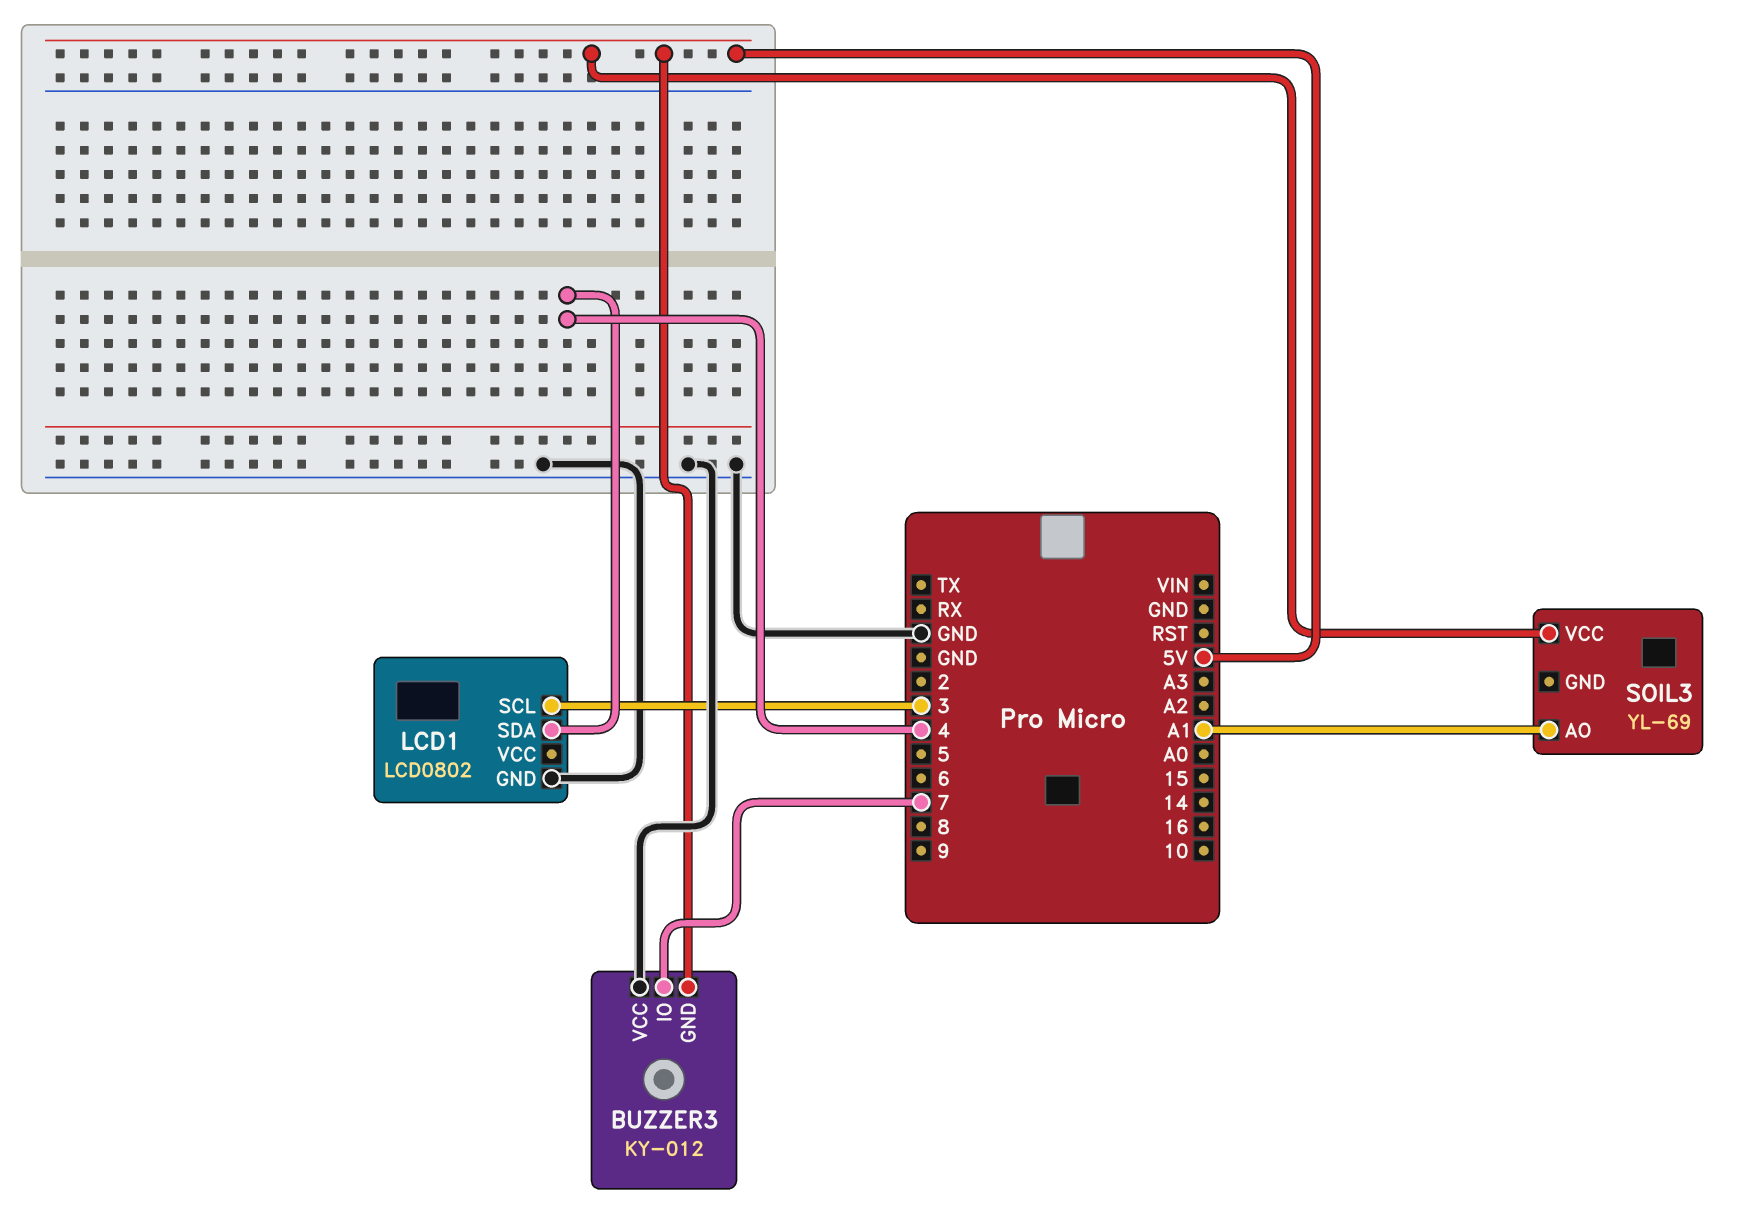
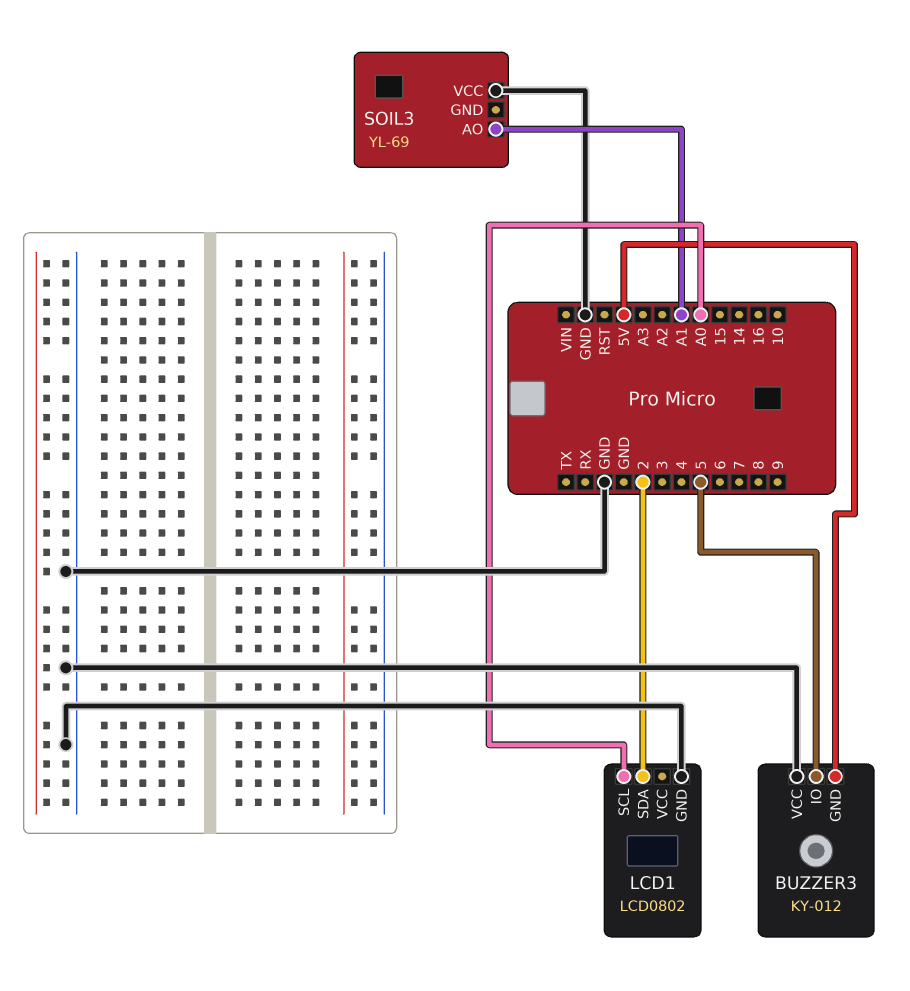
BUZZER3 pin IO: 7 -> 5
LCD1 pin SCL: 3 -> A0
LCD1 pin SDA: 4 -> 2
SOIL3 pin VCC: 5V -> GND

